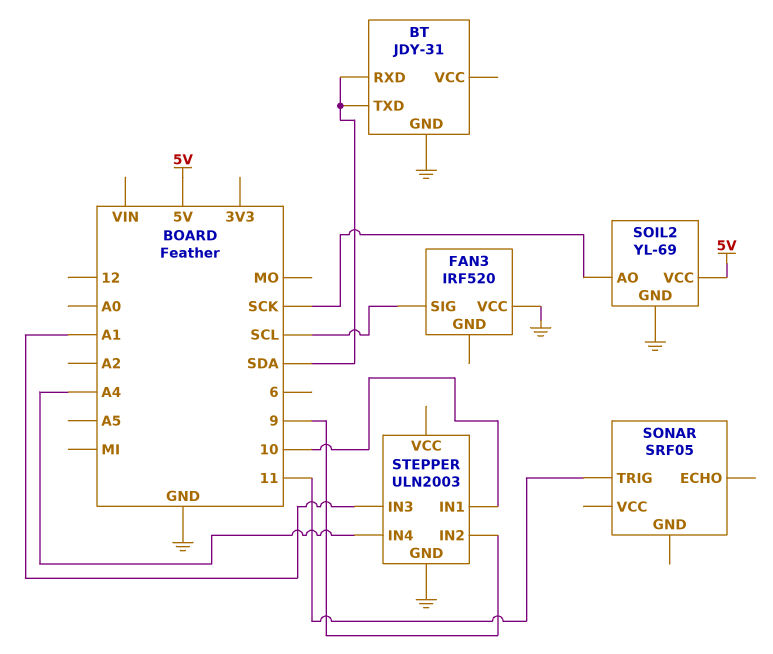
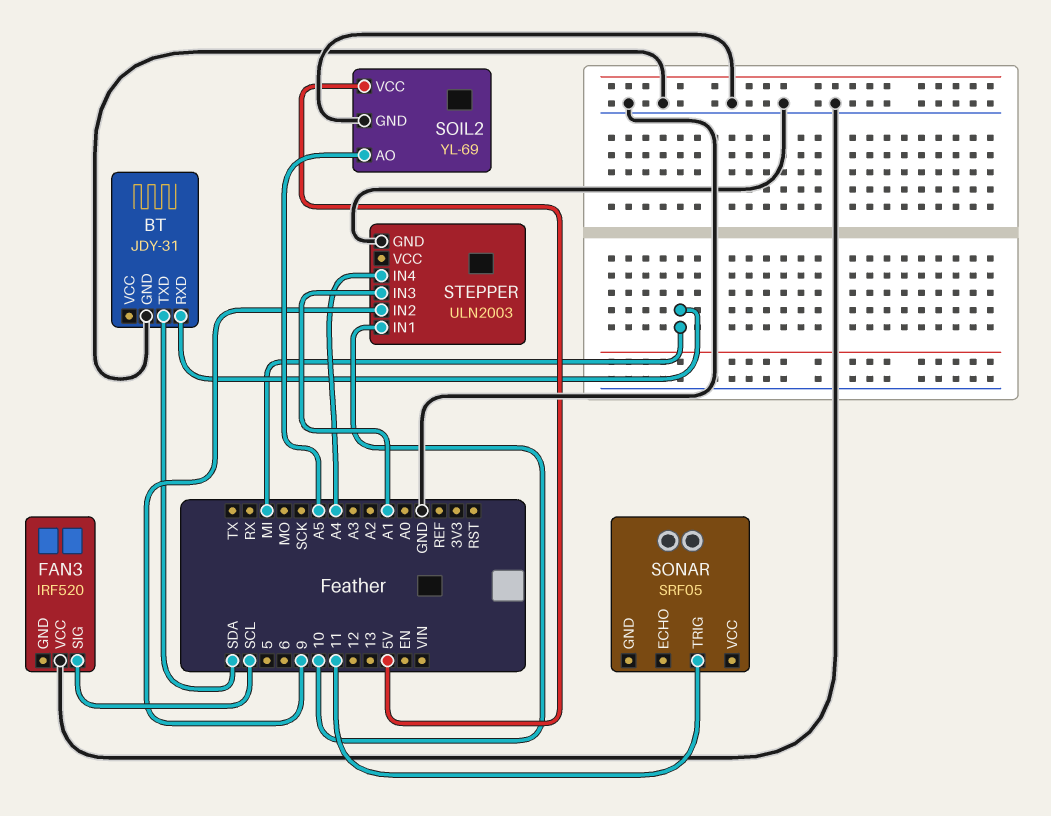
BT pin RXD: SDA -> MI
SOIL2 pin AO: SCK -> A5

